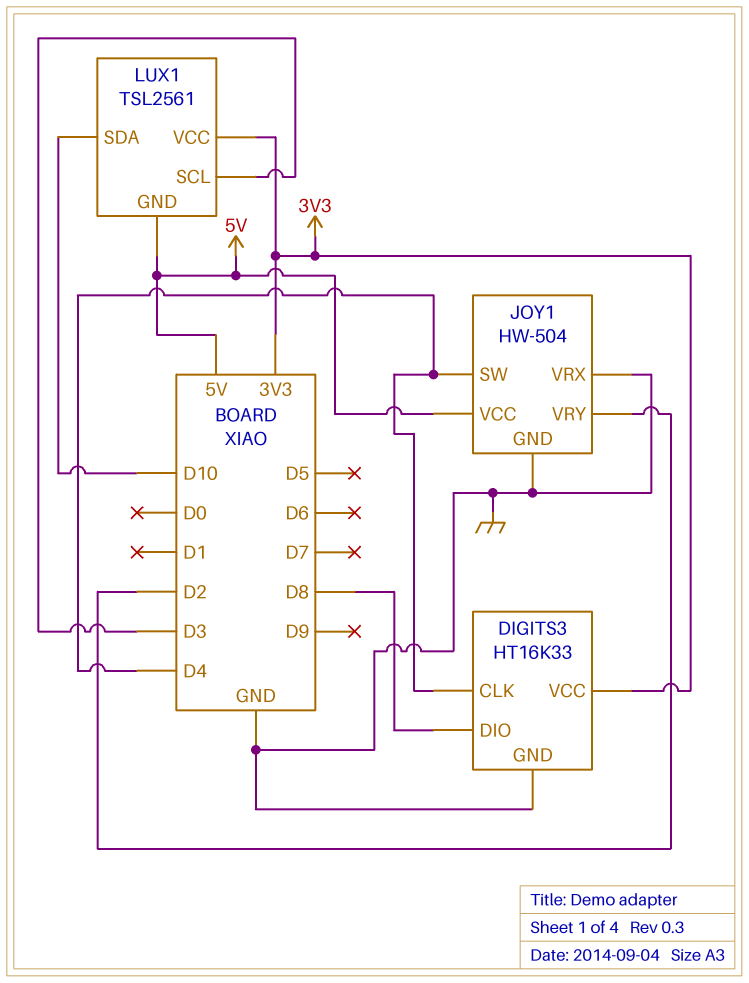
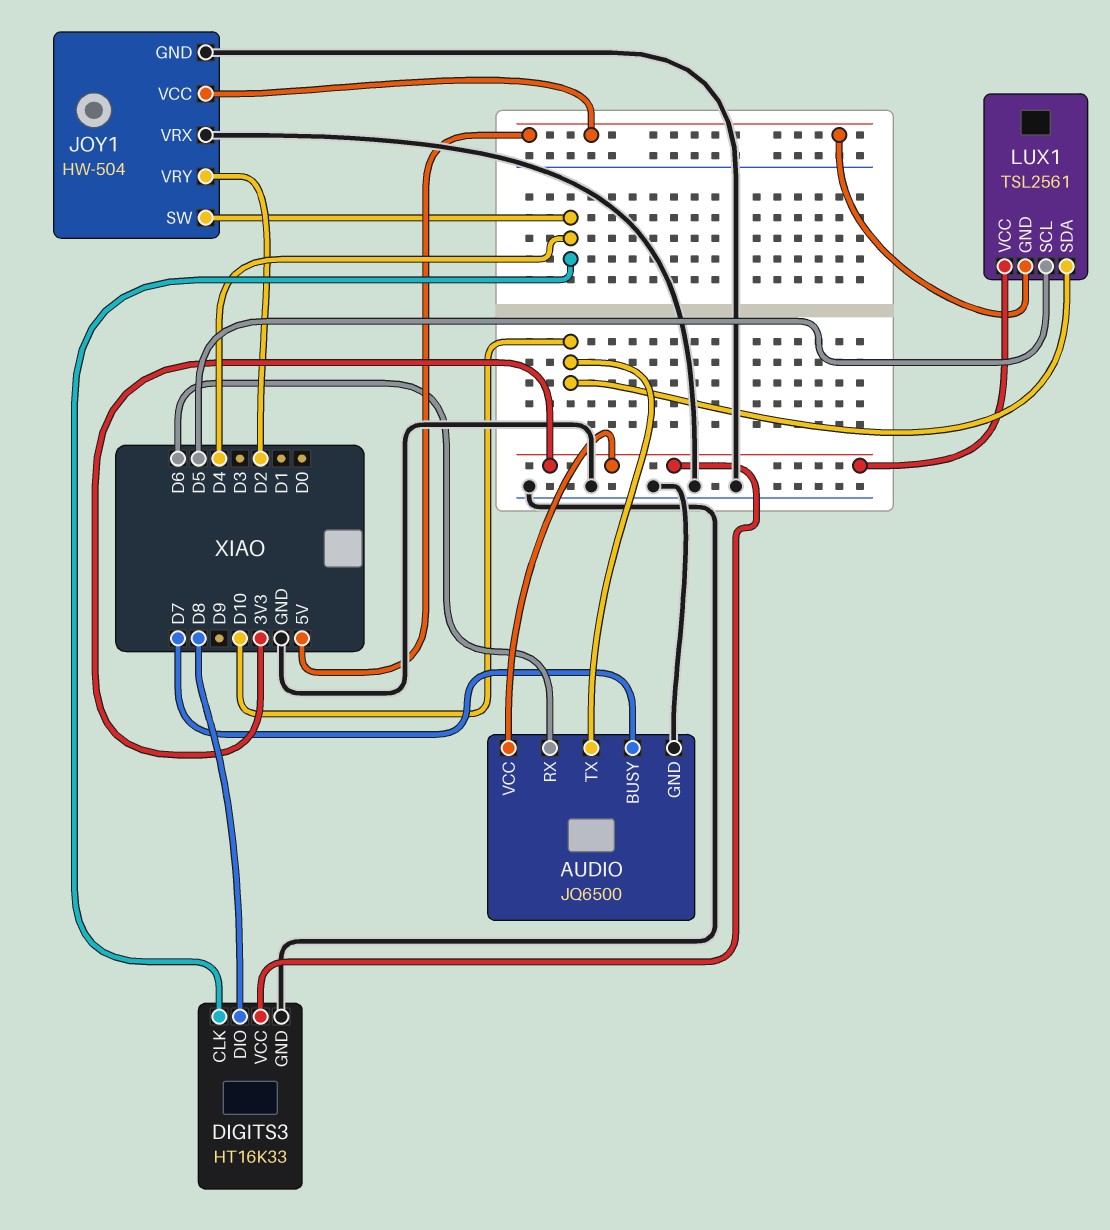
AUDIO: none -> JQ6500
AUDIO pin BUSY: none -> D7
AUDIO pin GND: none -> GND
AUDIO pin RX: none -> D6
AUDIO pin TX: none -> D10
AUDIO pin VCC: none -> 3V3
LUX1 pin SCL: D3 -> D5

